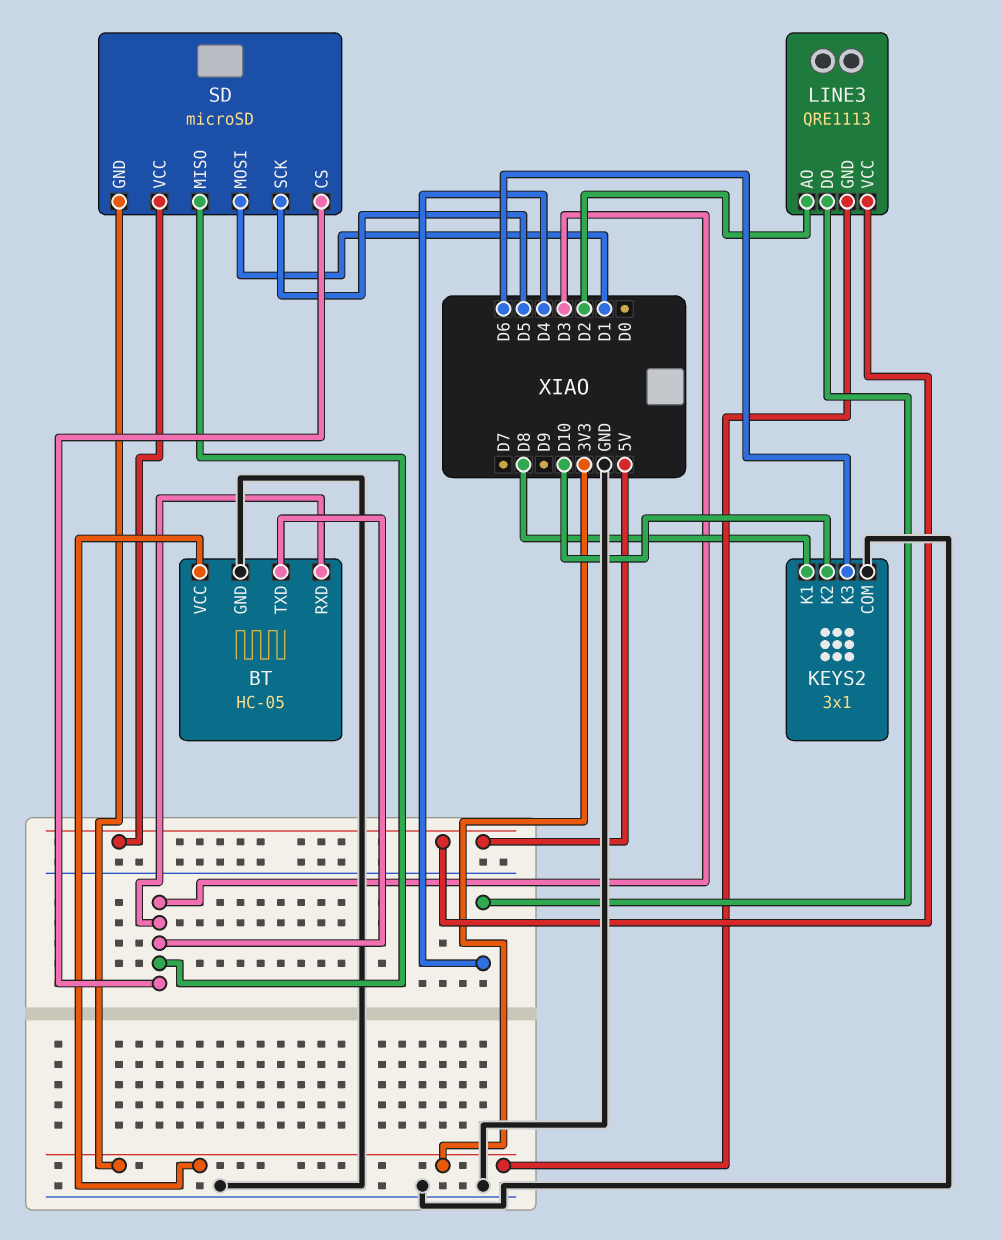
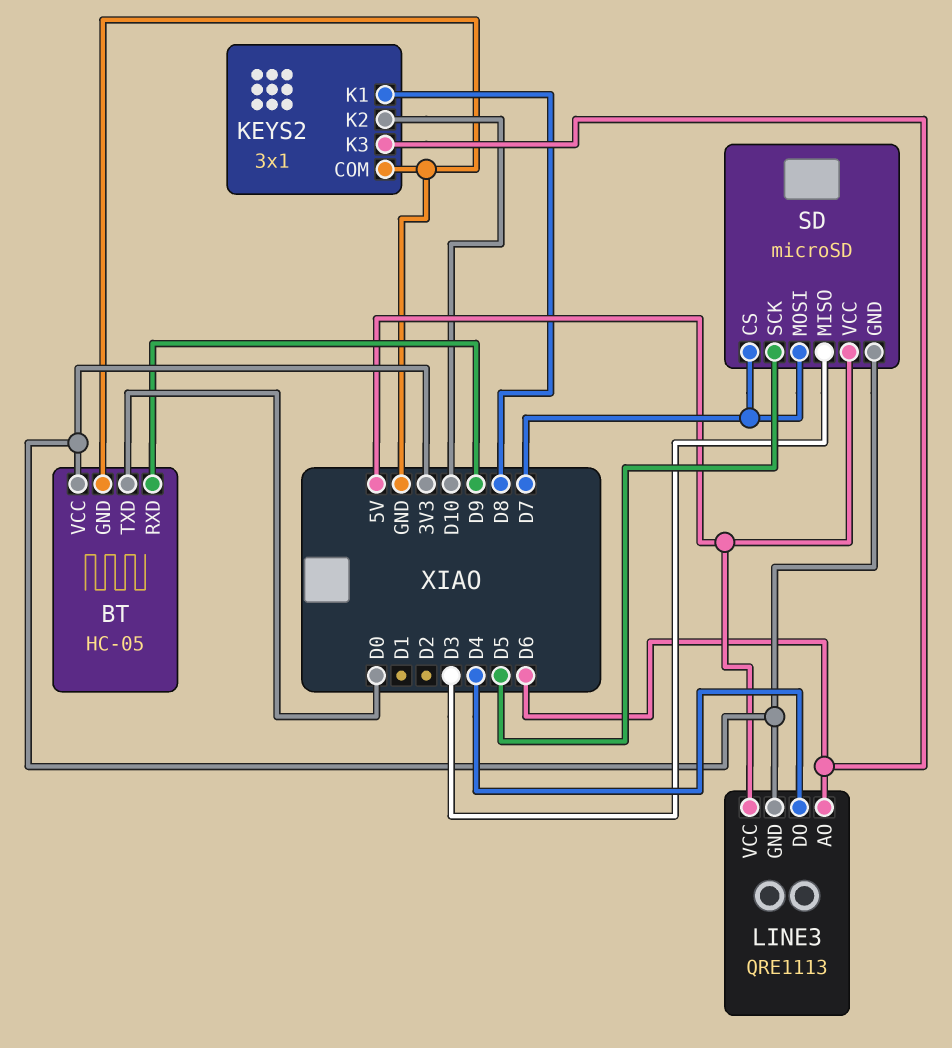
BT pin RXD: D3 -> D9
BT pin TXD: D3 -> D0
LINE3 pin AO: D2 -> D6
SD pin CS: D3 -> D7
SD pin MOSI: D1 -> D7

